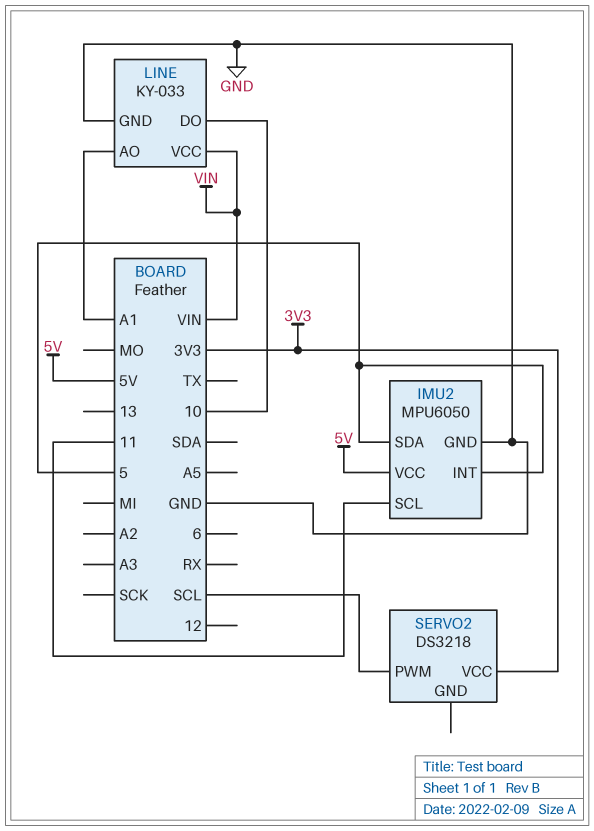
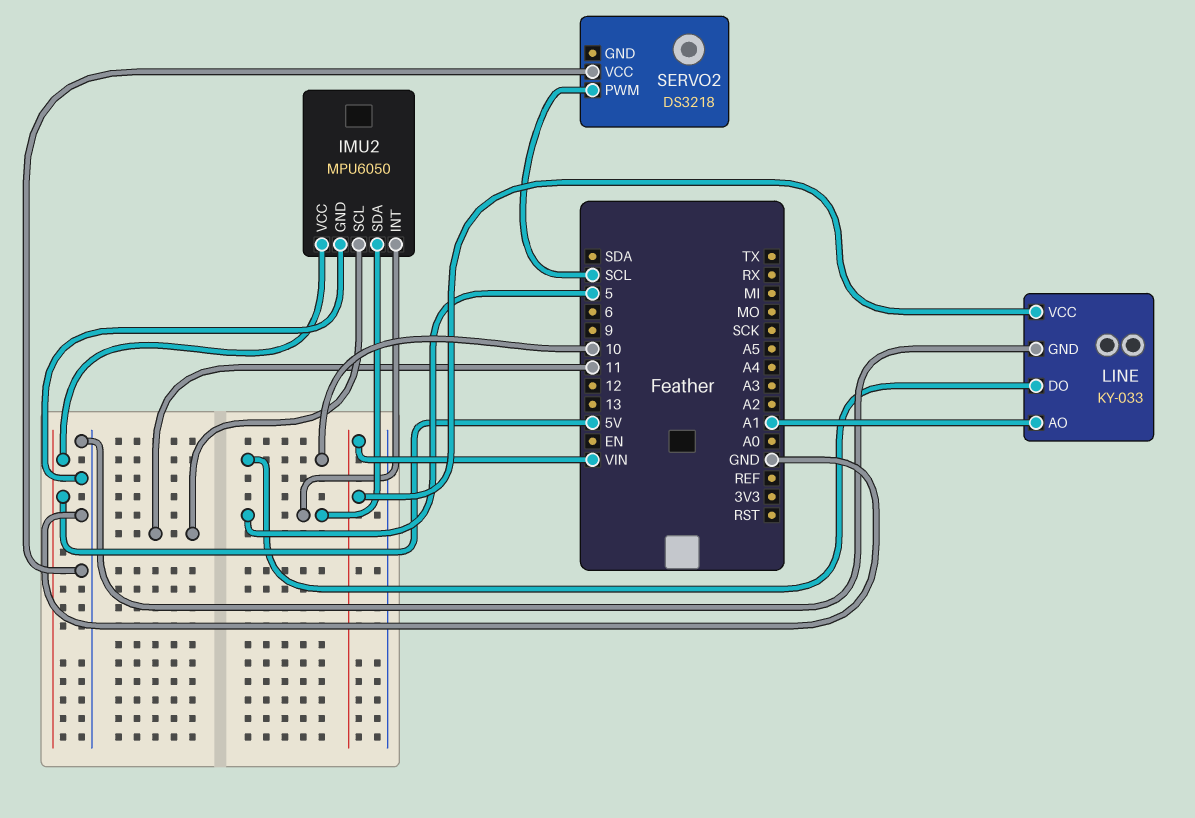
SERVO2 pin VCC: 3V3 -> GND

